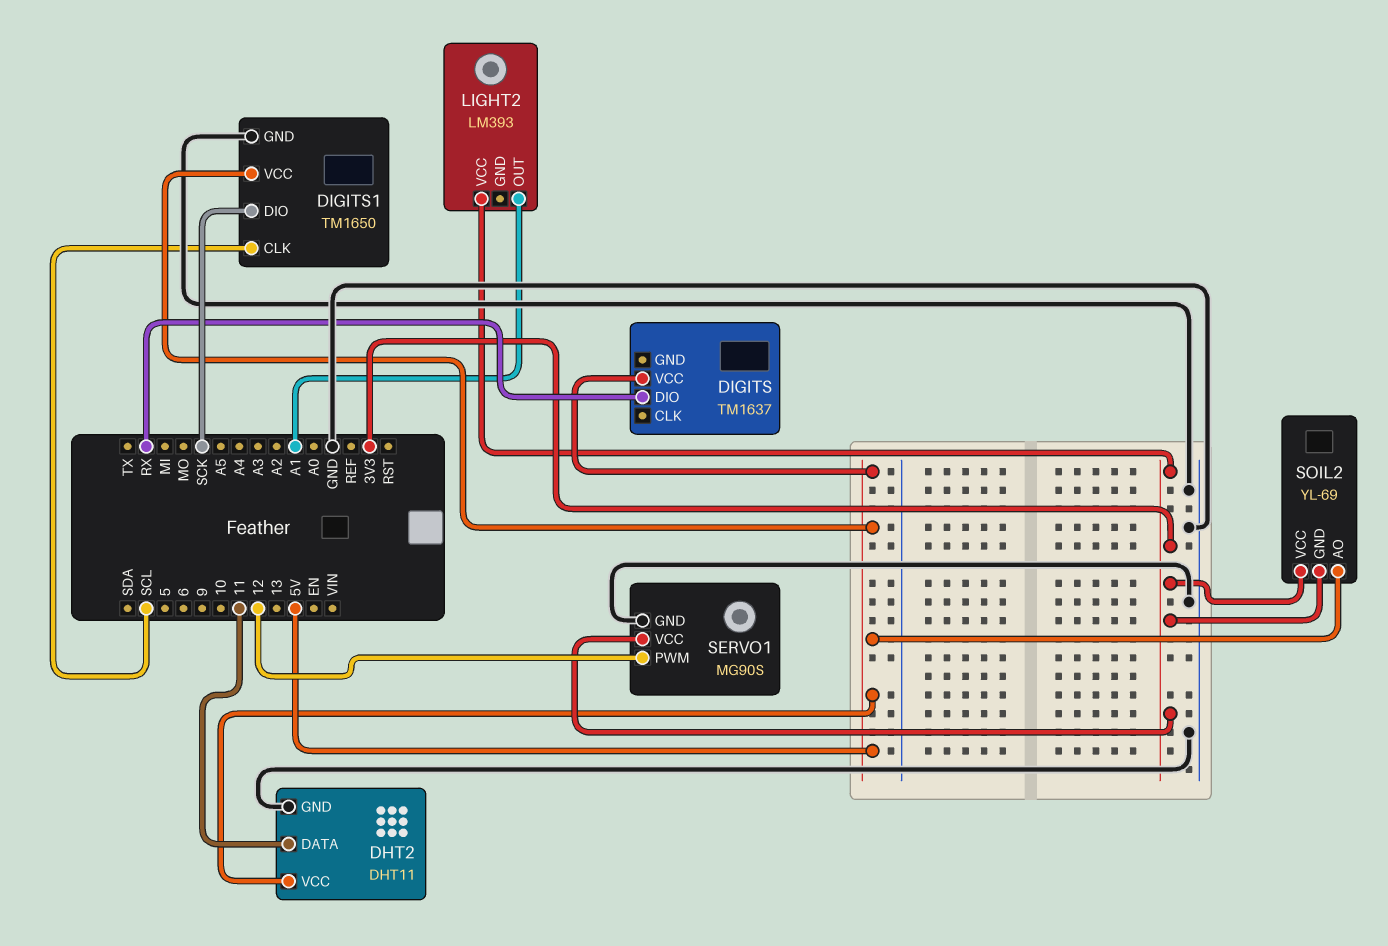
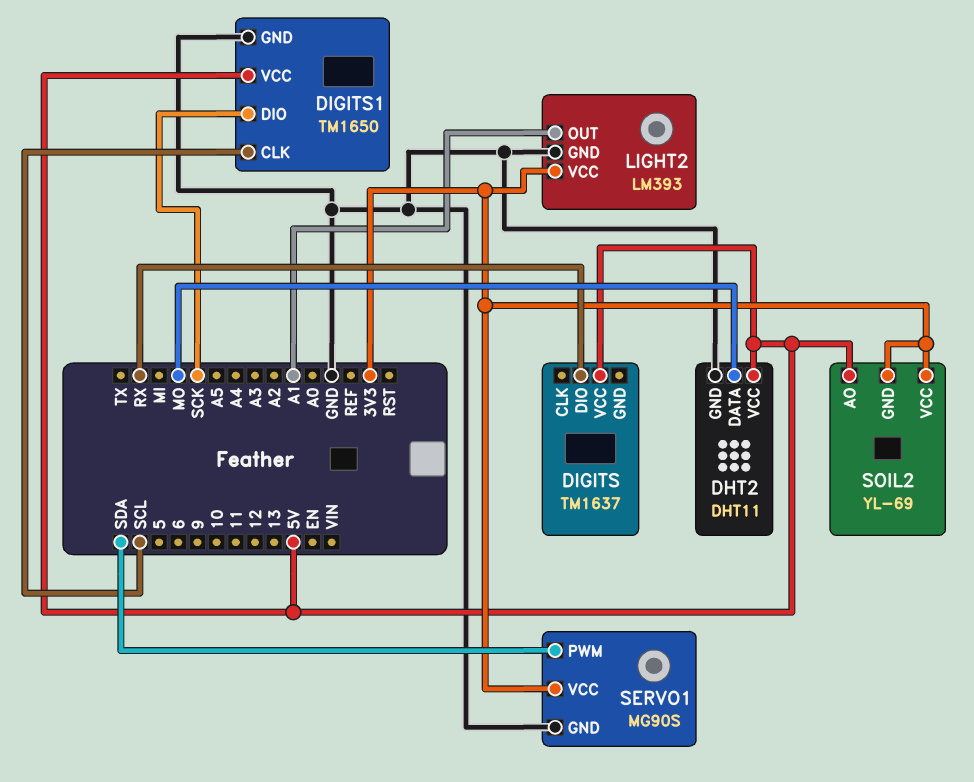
DHT2 pin DATA: 11 -> MO
LIGHT2 pin GND: none -> GND
SERVO1 pin PWM: 12 -> SDA

